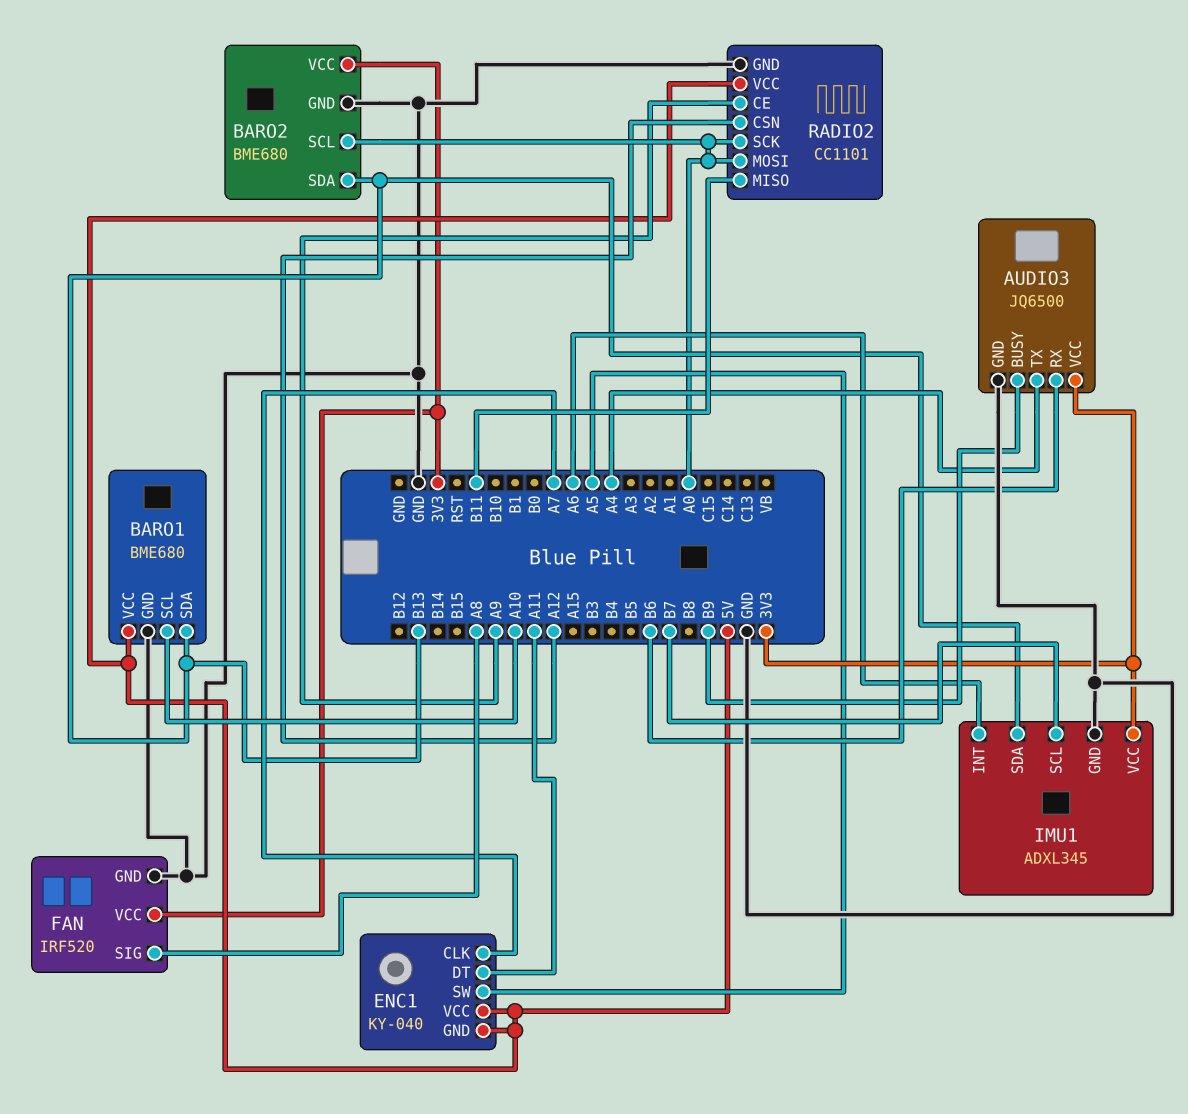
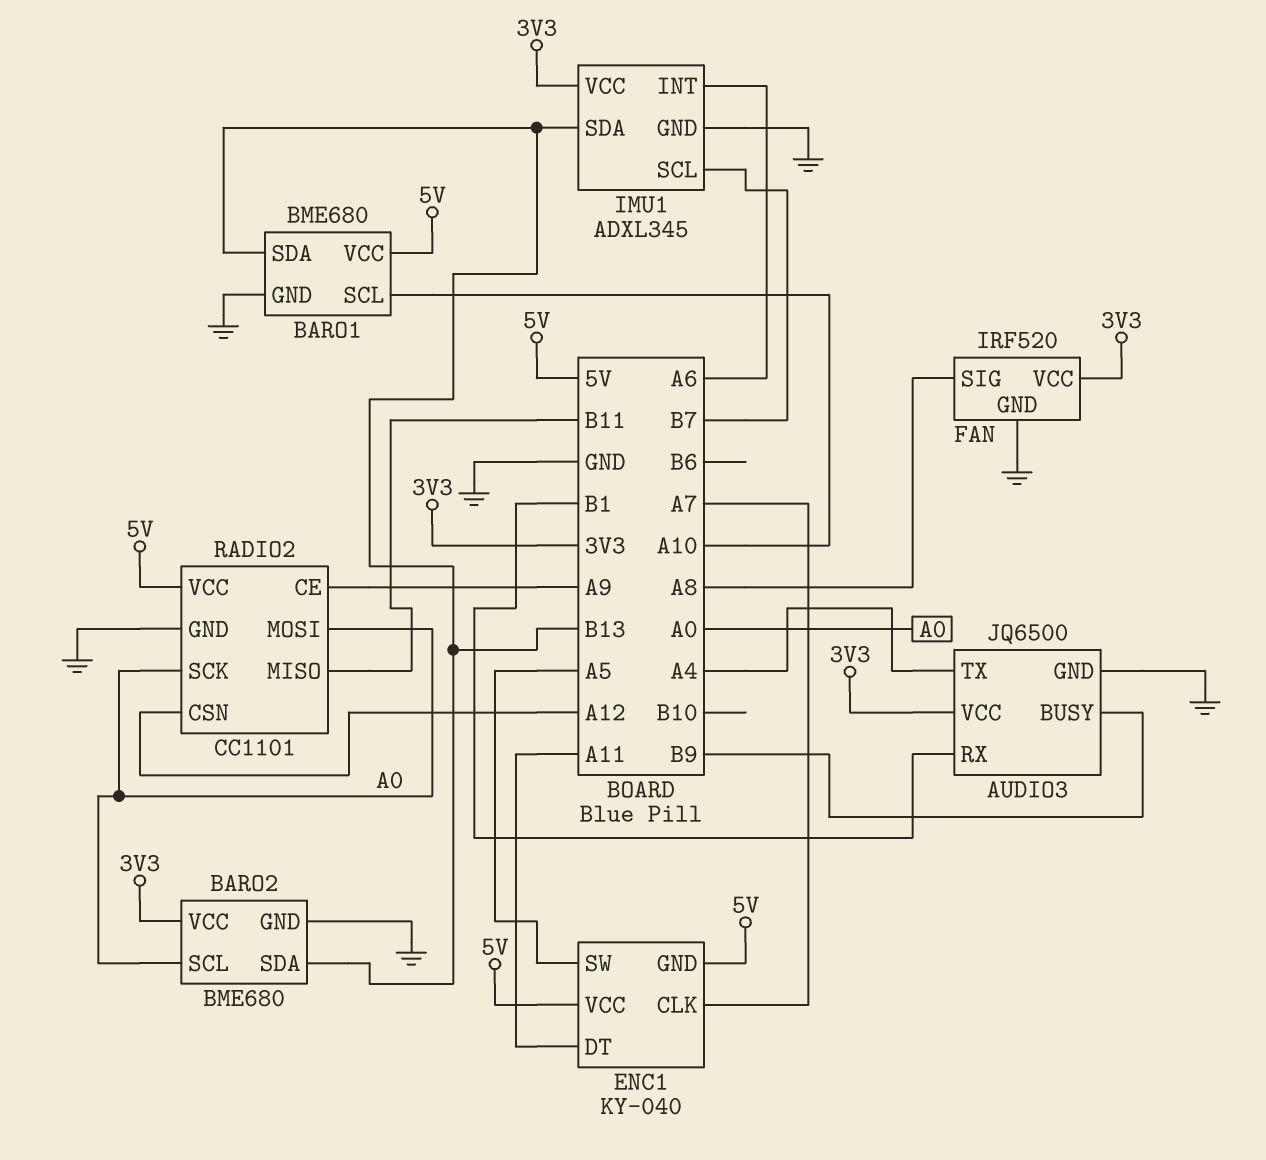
AUDIO3 pin RX: B6 -> B1

